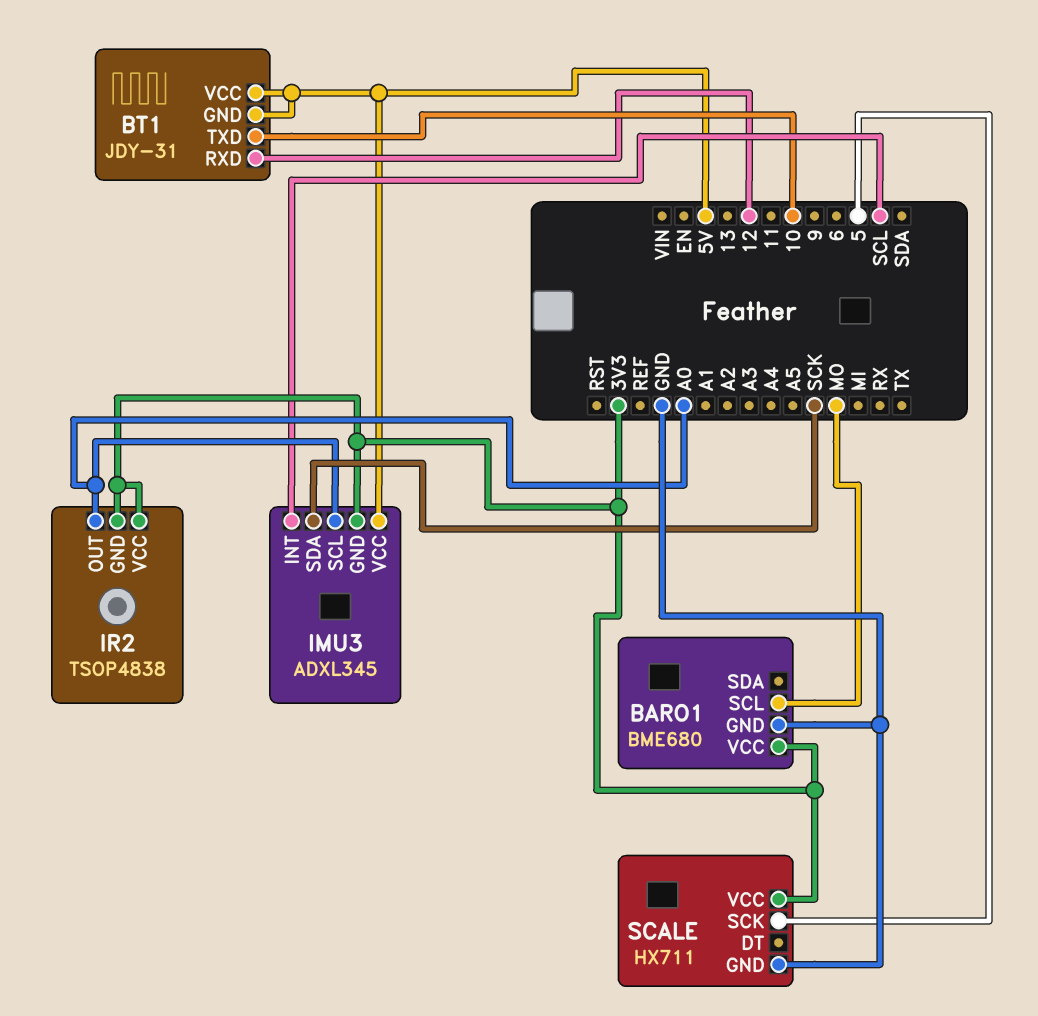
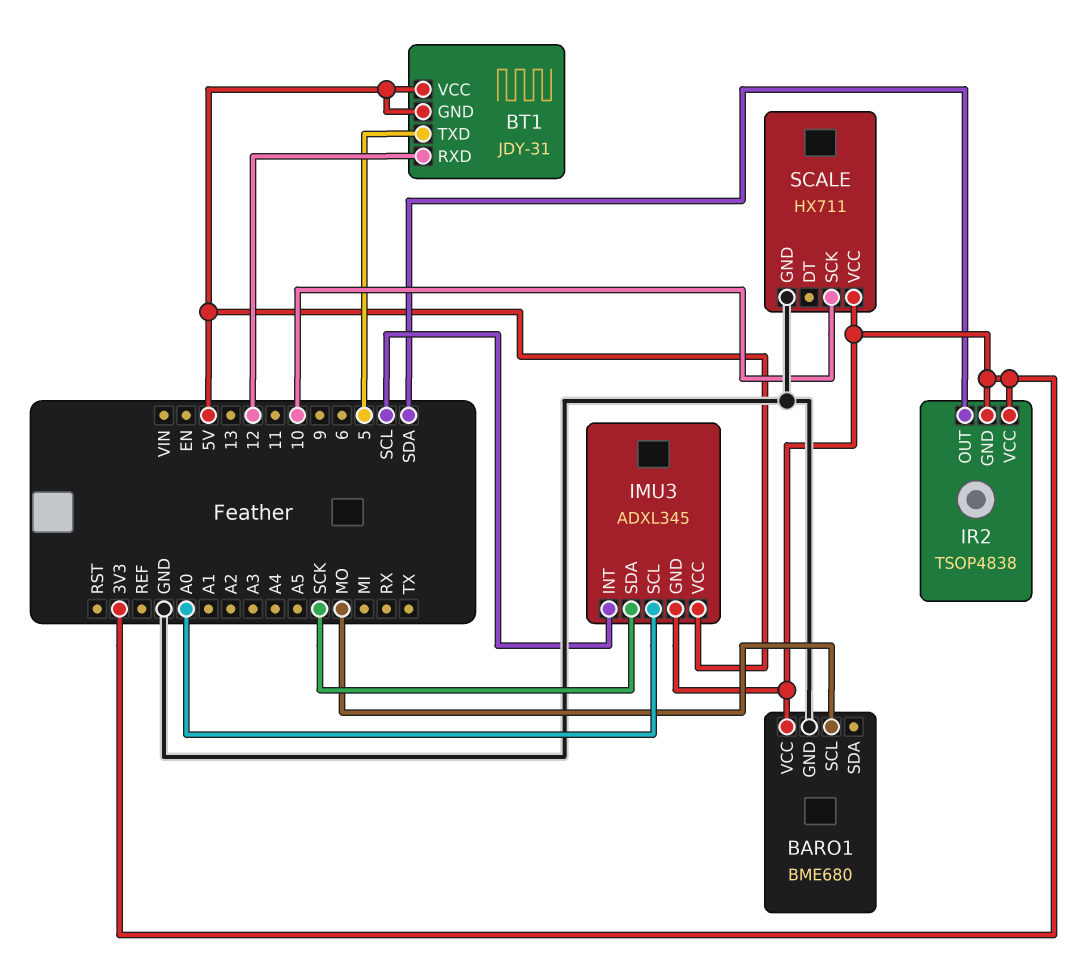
BT1 pin TXD: 10 -> 5
IR2 pin OUT: A0 -> SDA
SCALE pin SCK: 5 -> 10

